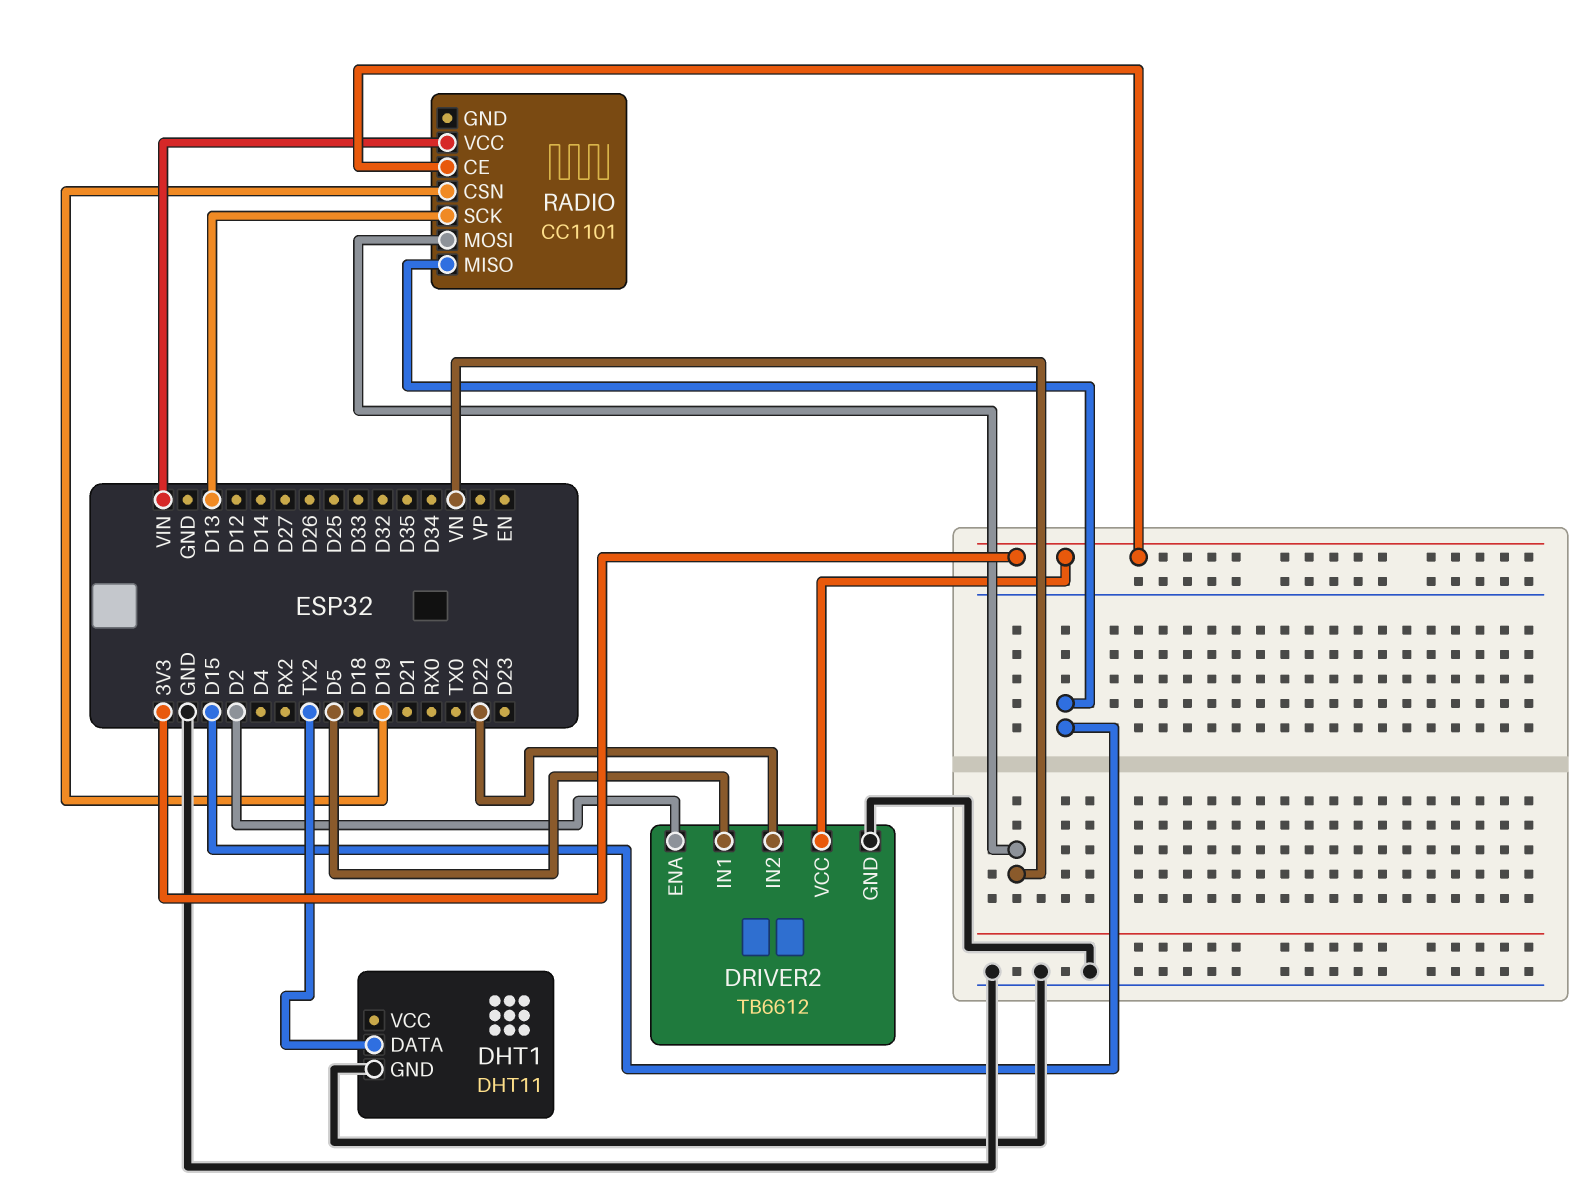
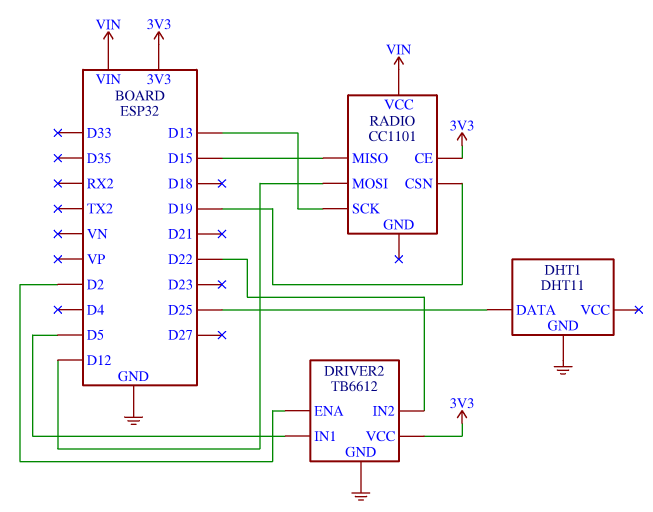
DHT1 pin DATA: TX2 -> D25
RADIO pin MOSI: VN -> D12

